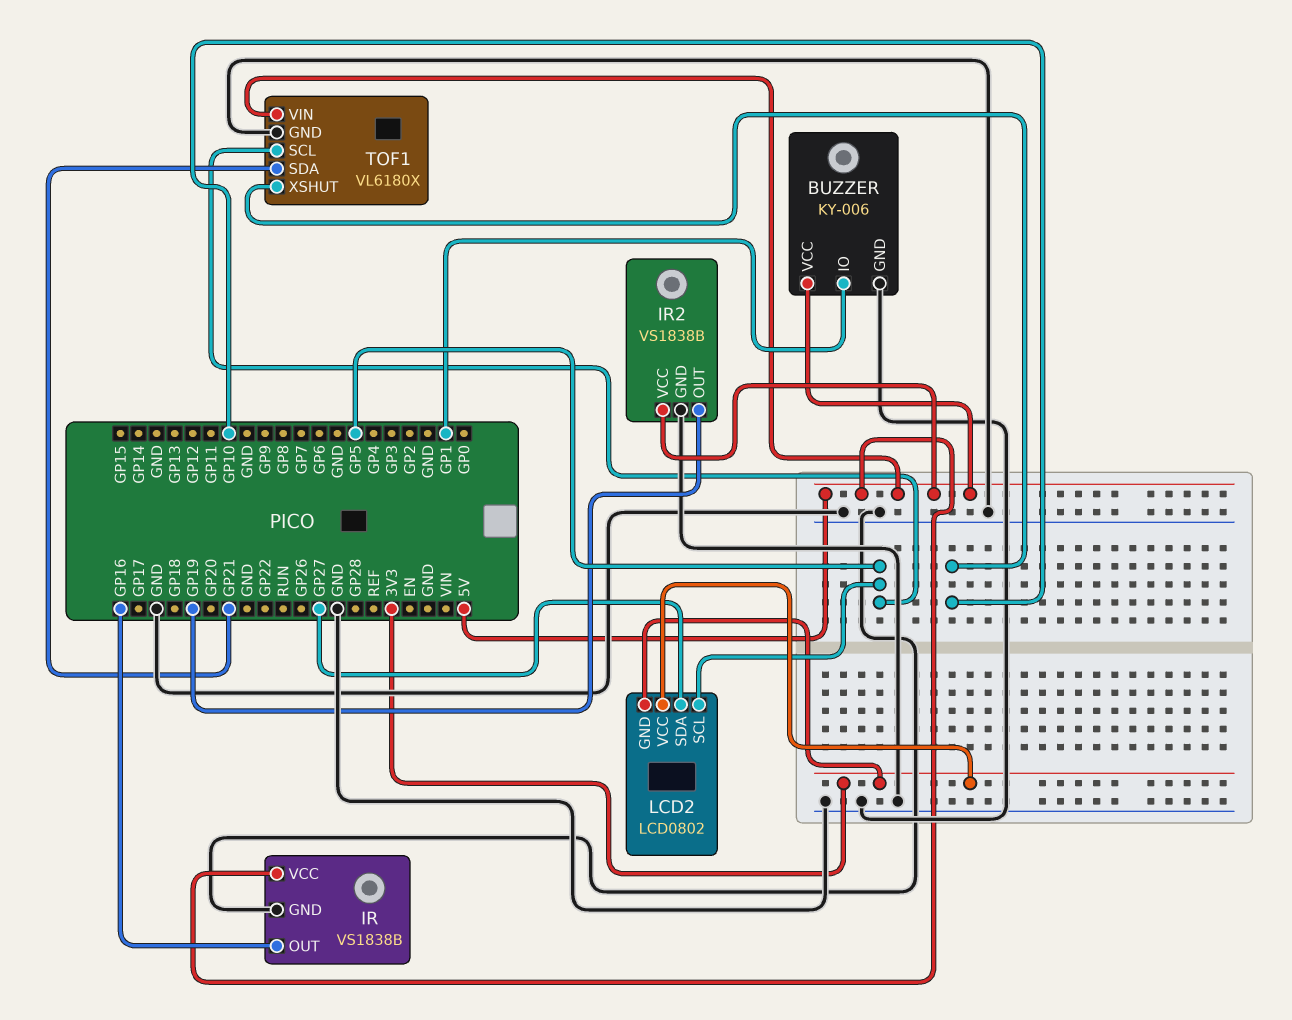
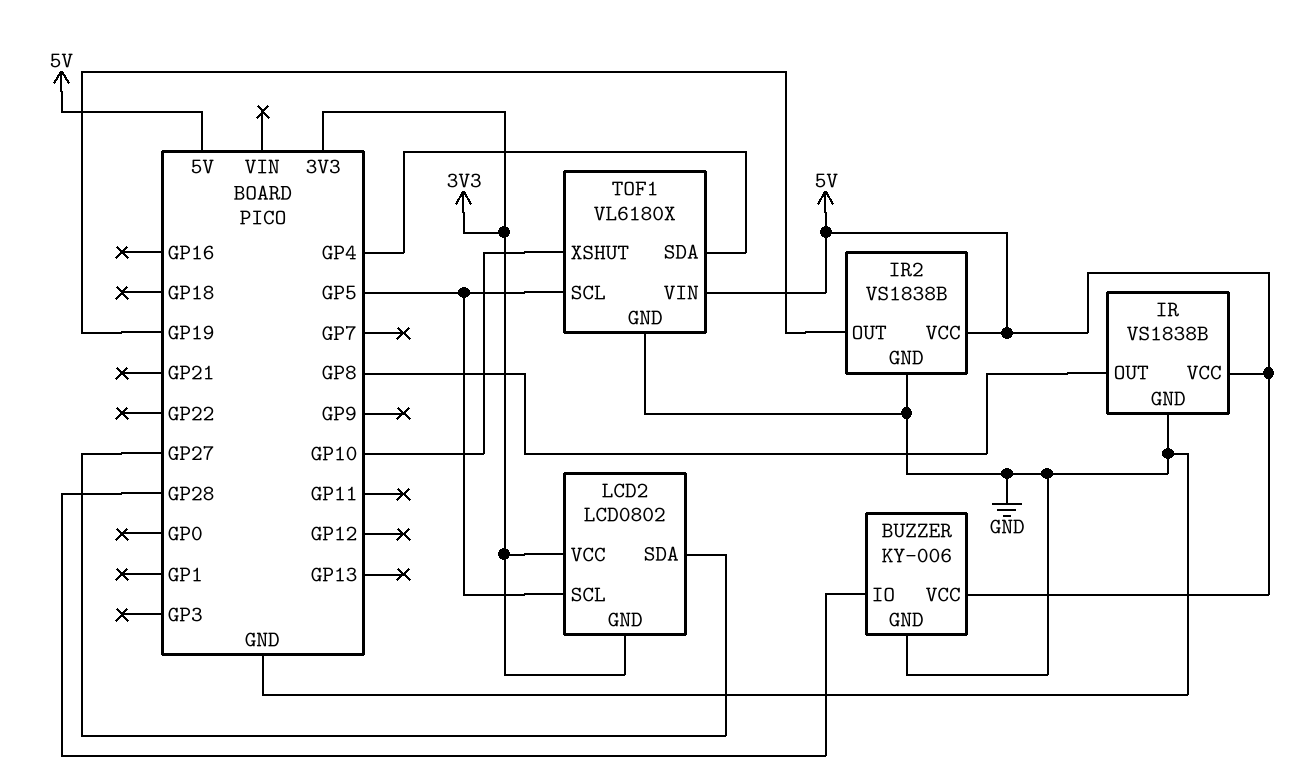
BUZZER pin IO: GP1 -> GP28
IR pin OUT: GP16 -> GP8
TOF1 pin SDA: GP21 -> GP4

